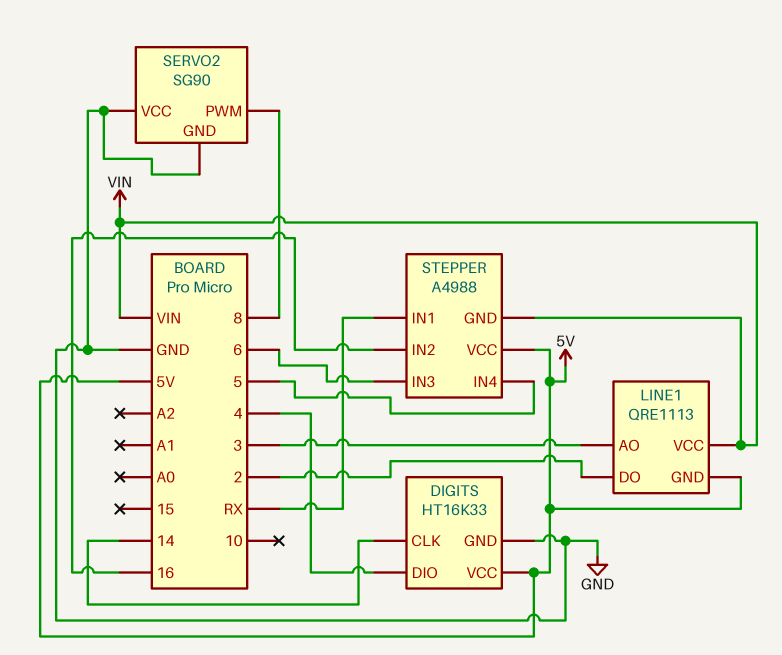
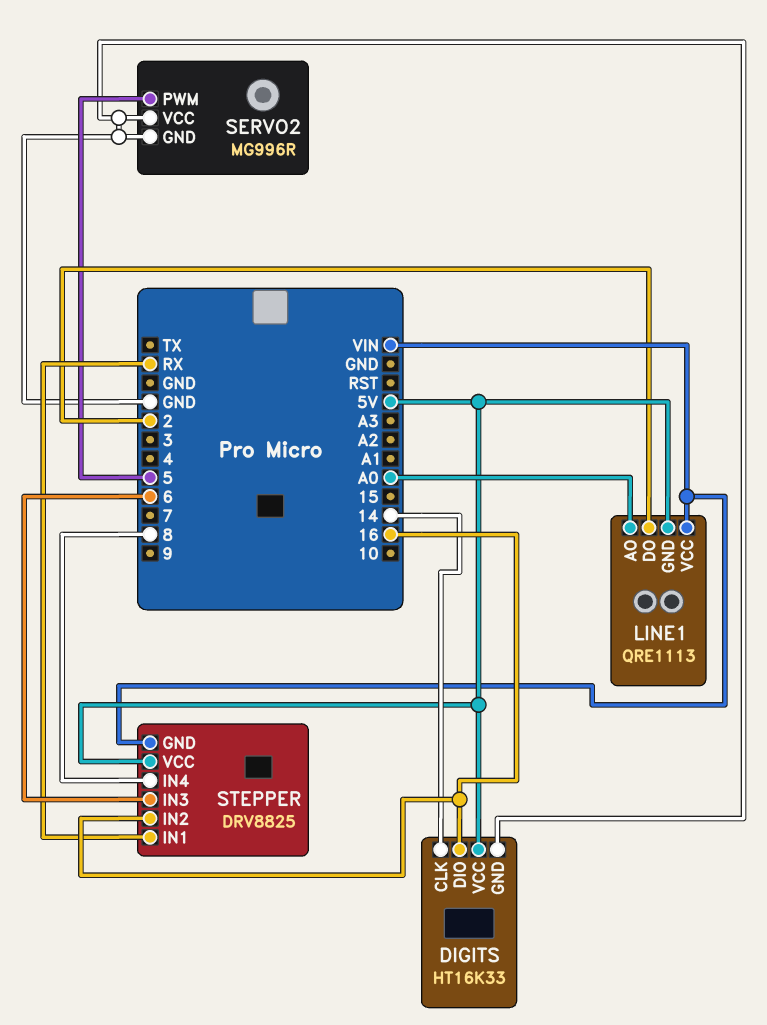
DIGITS pin DIO: 4 -> 16
LINE1 pin AO: 3 -> A0
SERVO2: SG90 -> MG996R
SERVO2 pin PWM: 8 -> 5
STEPPER: A4988 -> DRV8825
STEPPER pin IN4: 5 -> 8

